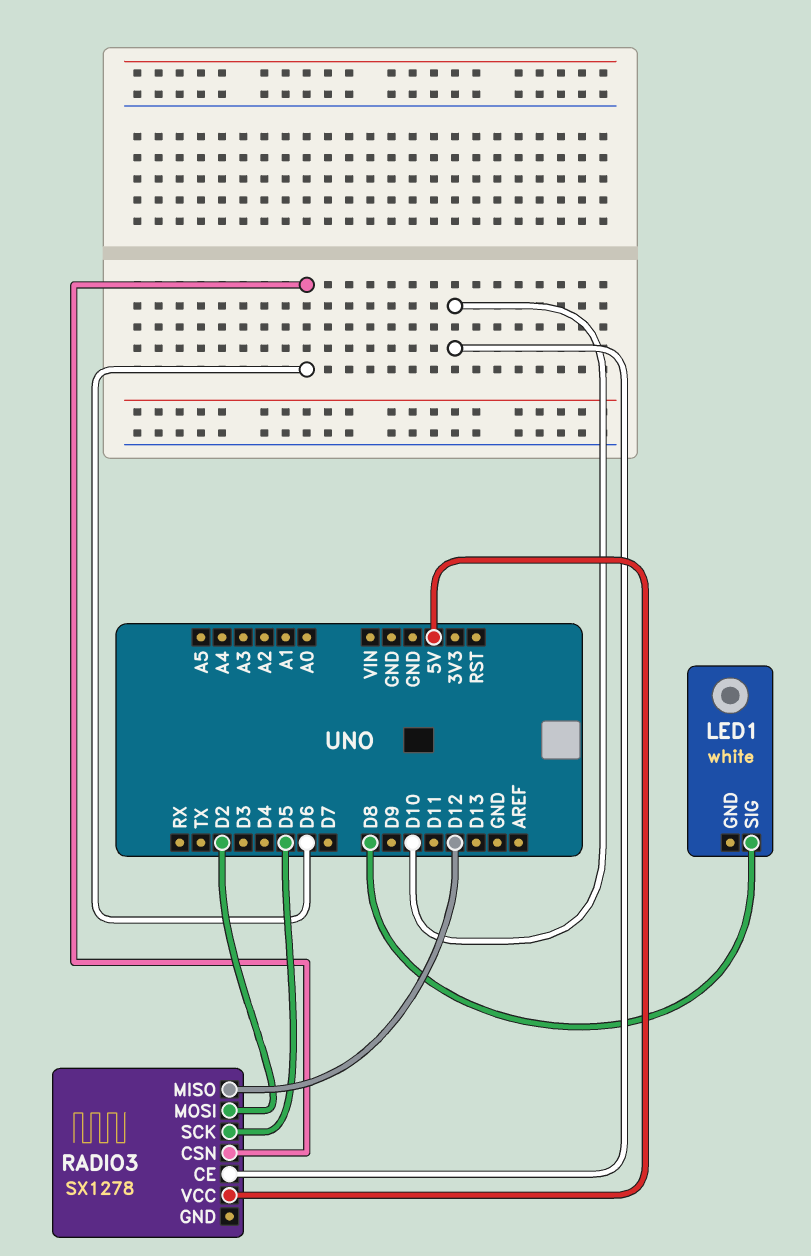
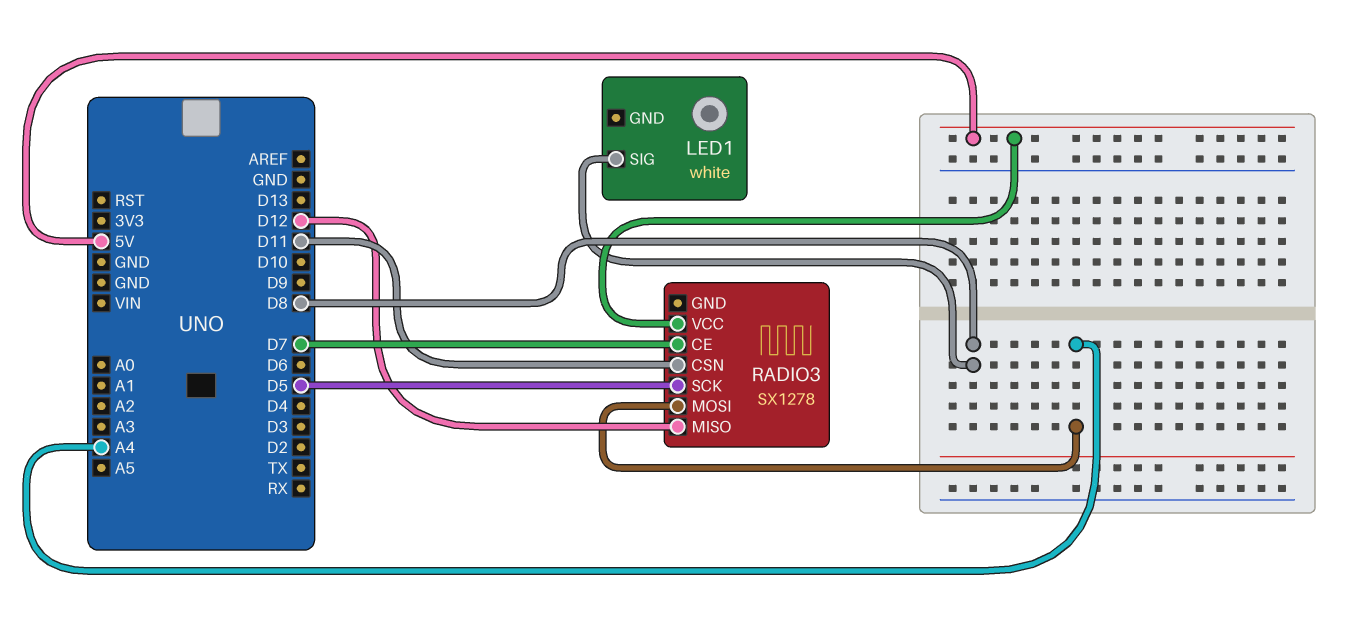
RADIO3 pin CE: D10 -> D7
RADIO3 pin CSN: D6 -> D11
RADIO3 pin MOSI: D2 -> A4

